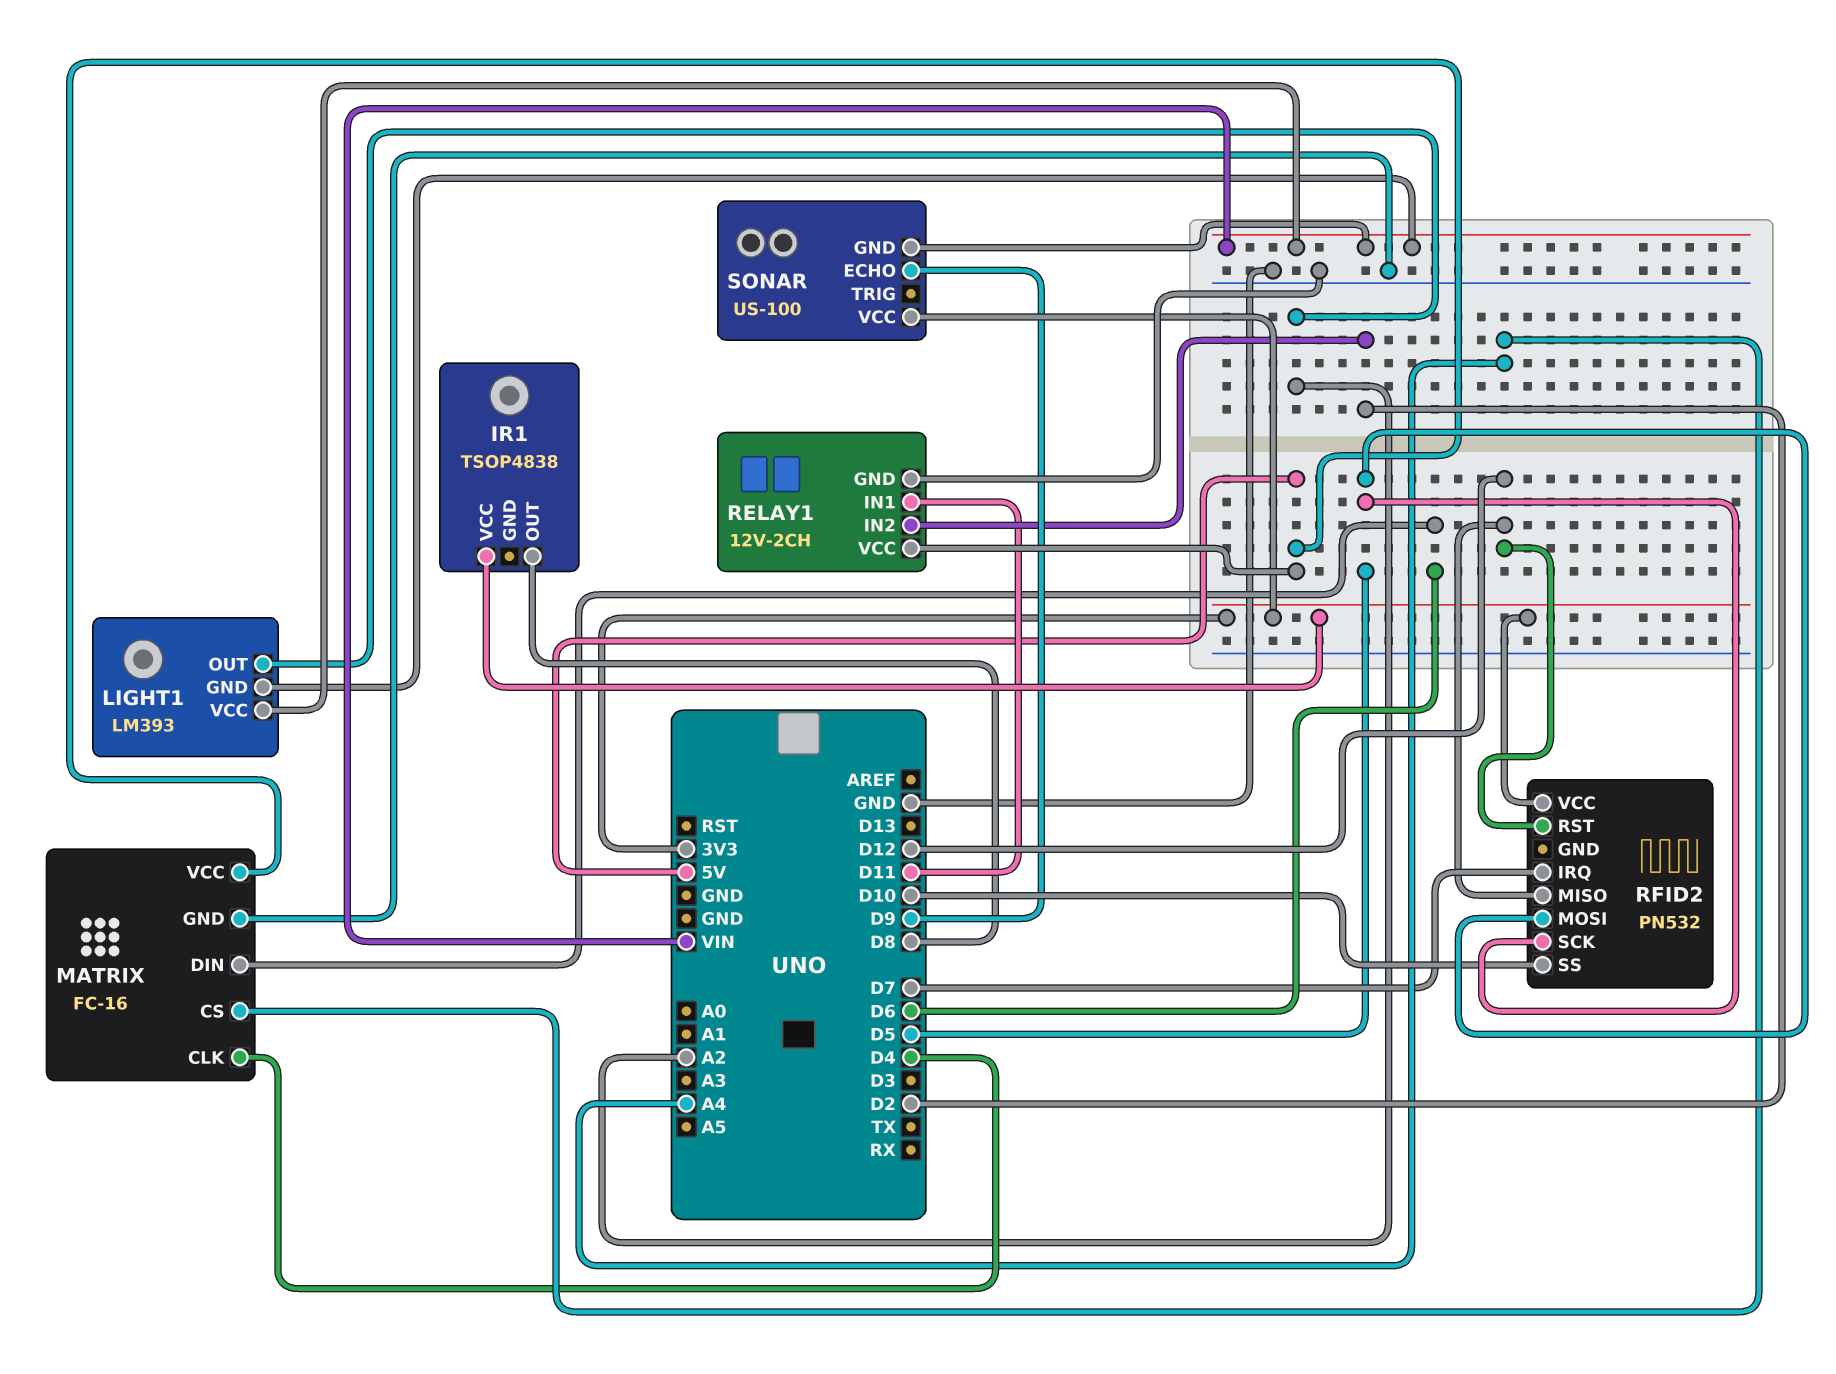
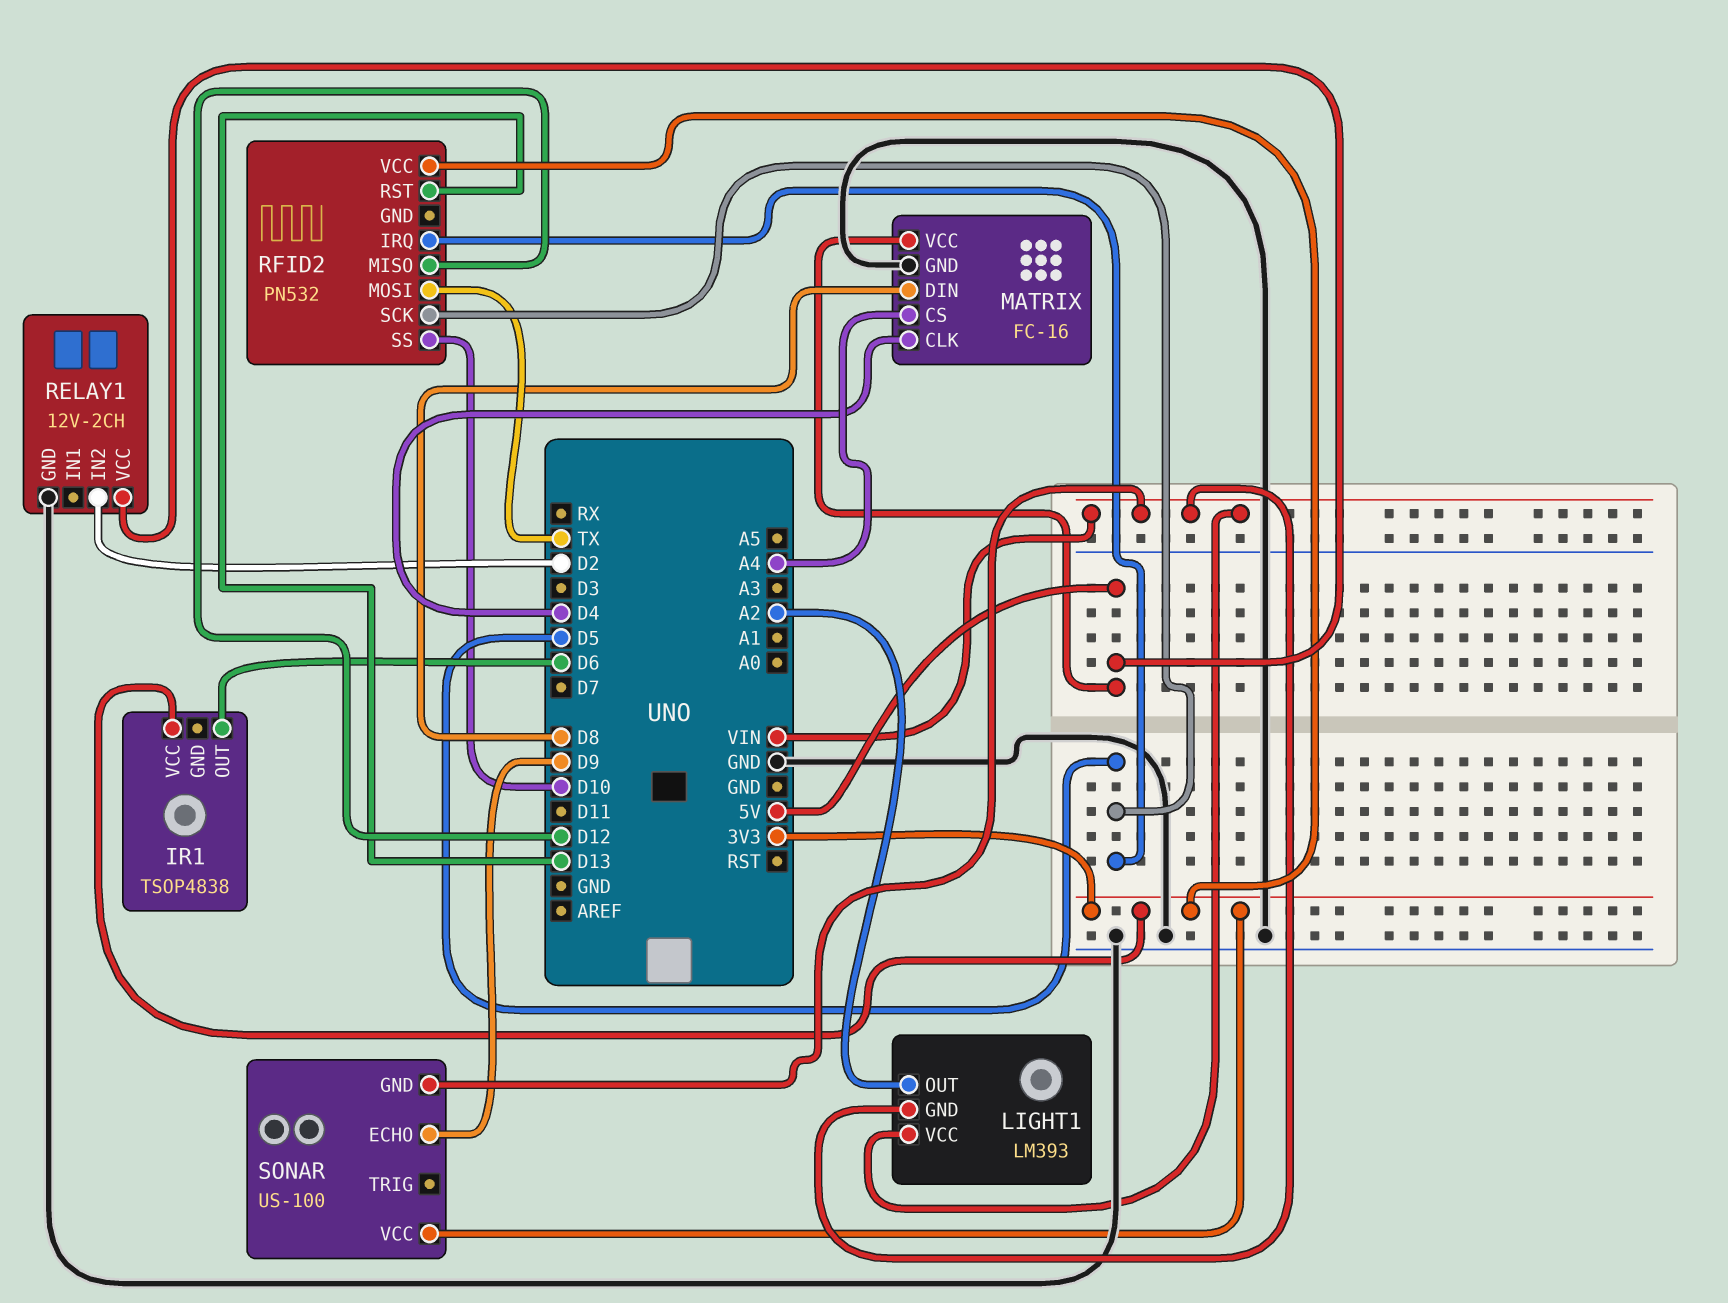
IR1 pin OUT: D8 -> D6
MATRIX pin DIN: D6 -> D8
RELAY1 pin IN1: D11 -> none
RFID2 pin IRQ: D7 -> D5
RFID2 pin MOSI: D5 -> TX
RFID2 pin RST: D12 -> D13

